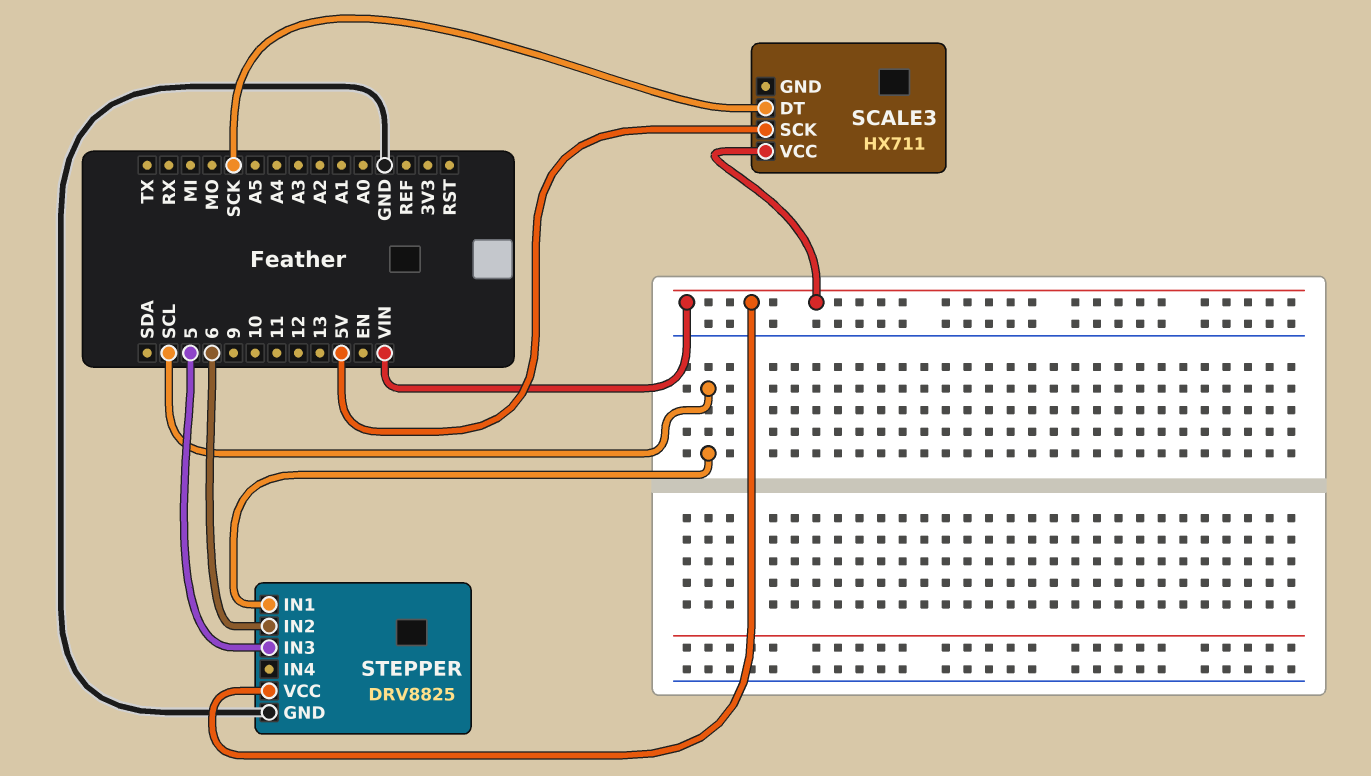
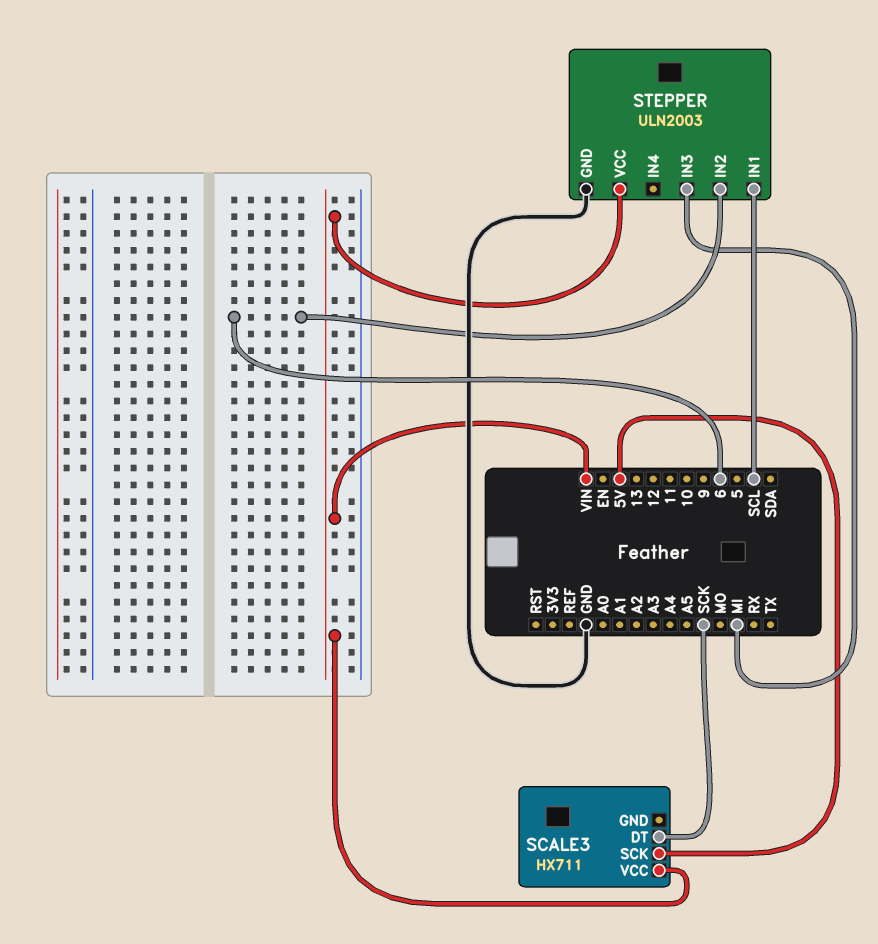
STEPPER: DRV8825 -> ULN2003
STEPPER pin IN3: 5 -> MI

